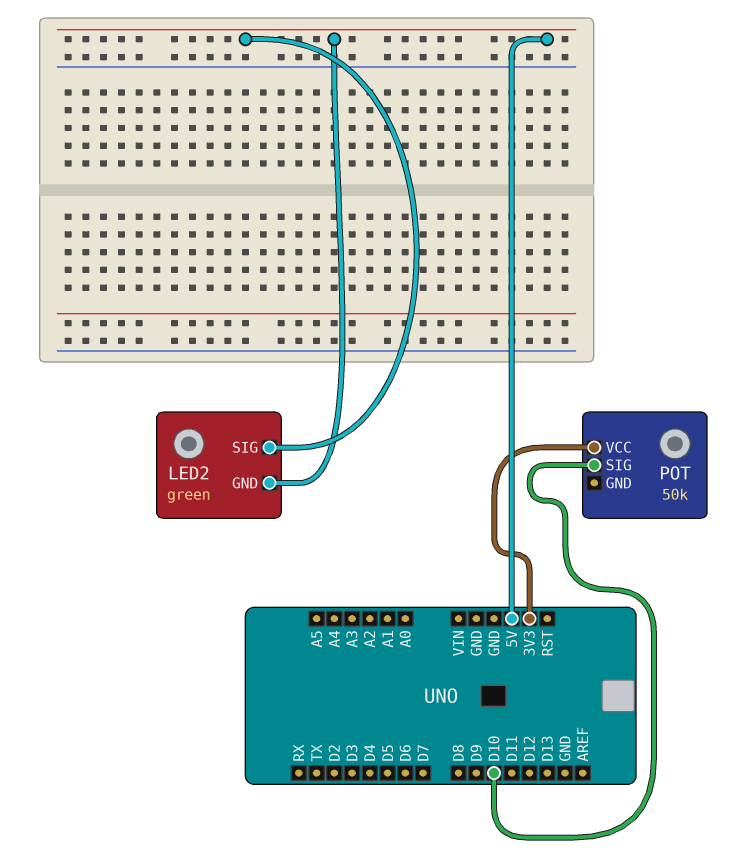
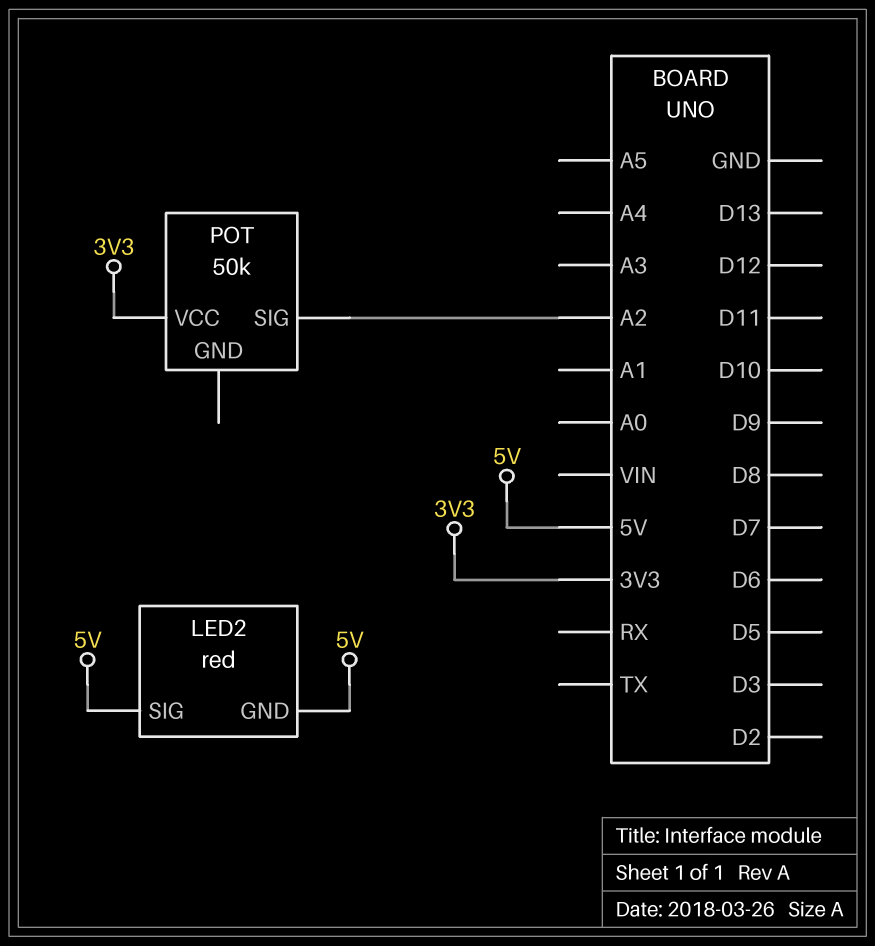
LED2: green -> red
POT pin SIG: D10 -> A2

